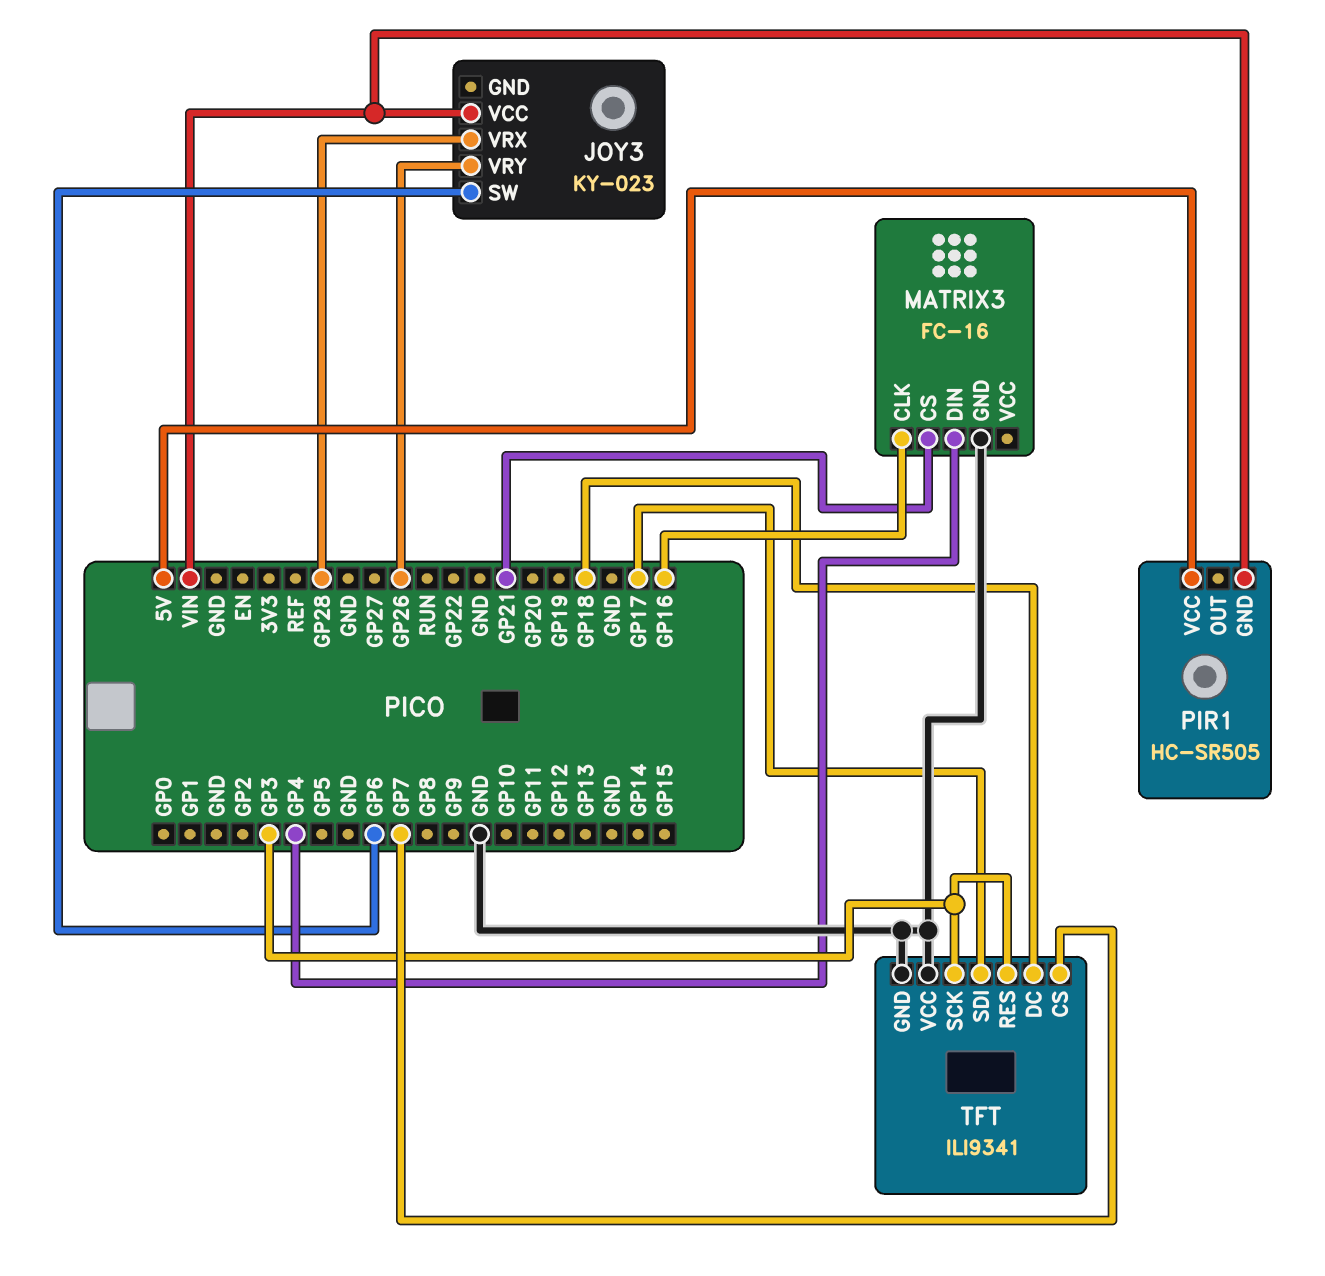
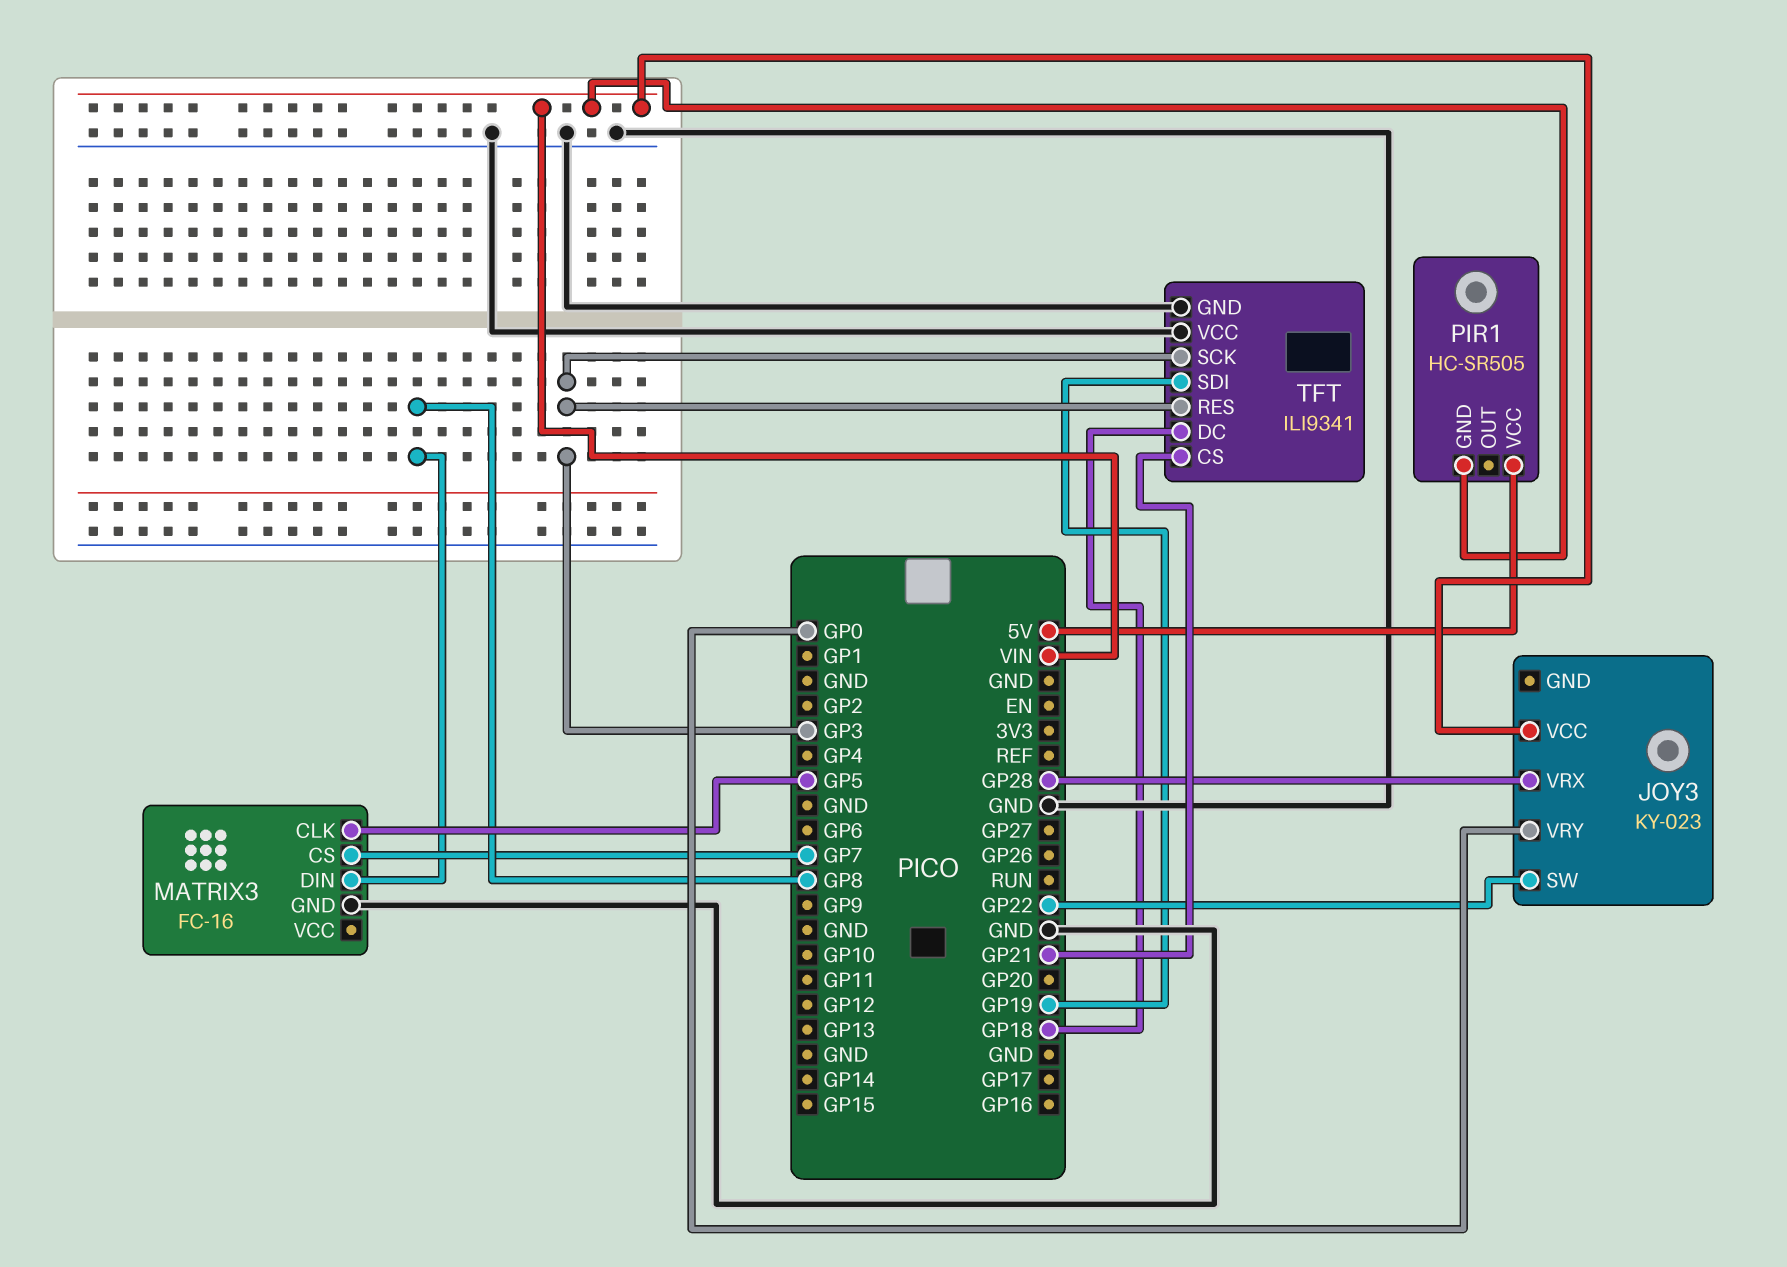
JOY3 pin SW: GP6 -> GP22
JOY3 pin VRY: GP26 -> GP0
MATRIX3 pin CLK: GP16 -> GP5
MATRIX3 pin CS: GP21 -> GP7
MATRIX3 pin DIN: GP4 -> GP8
TFT pin CS: GP7 -> GP21
TFT pin SDI: GP17 -> GP19

